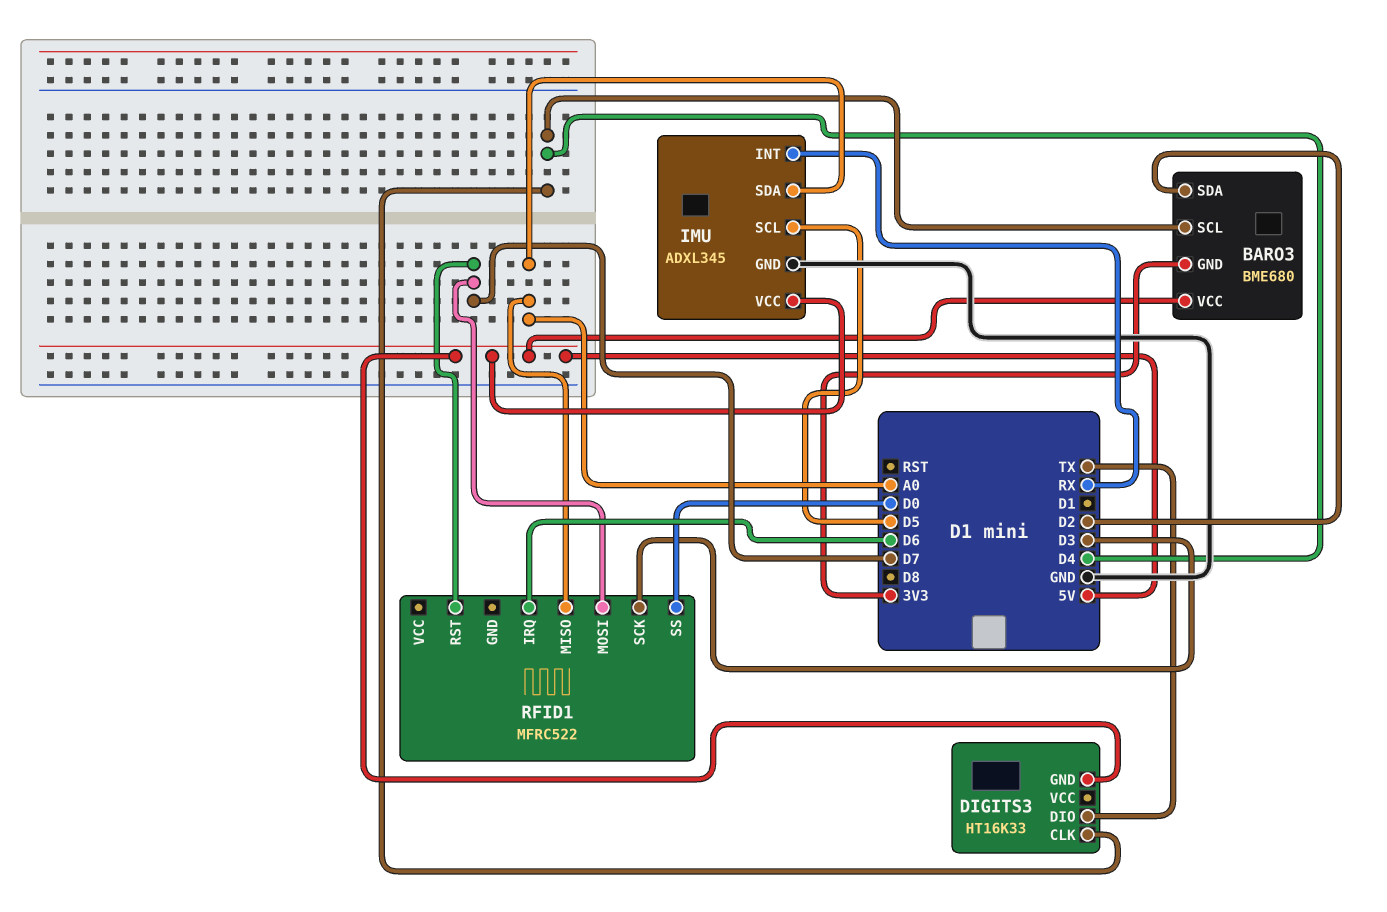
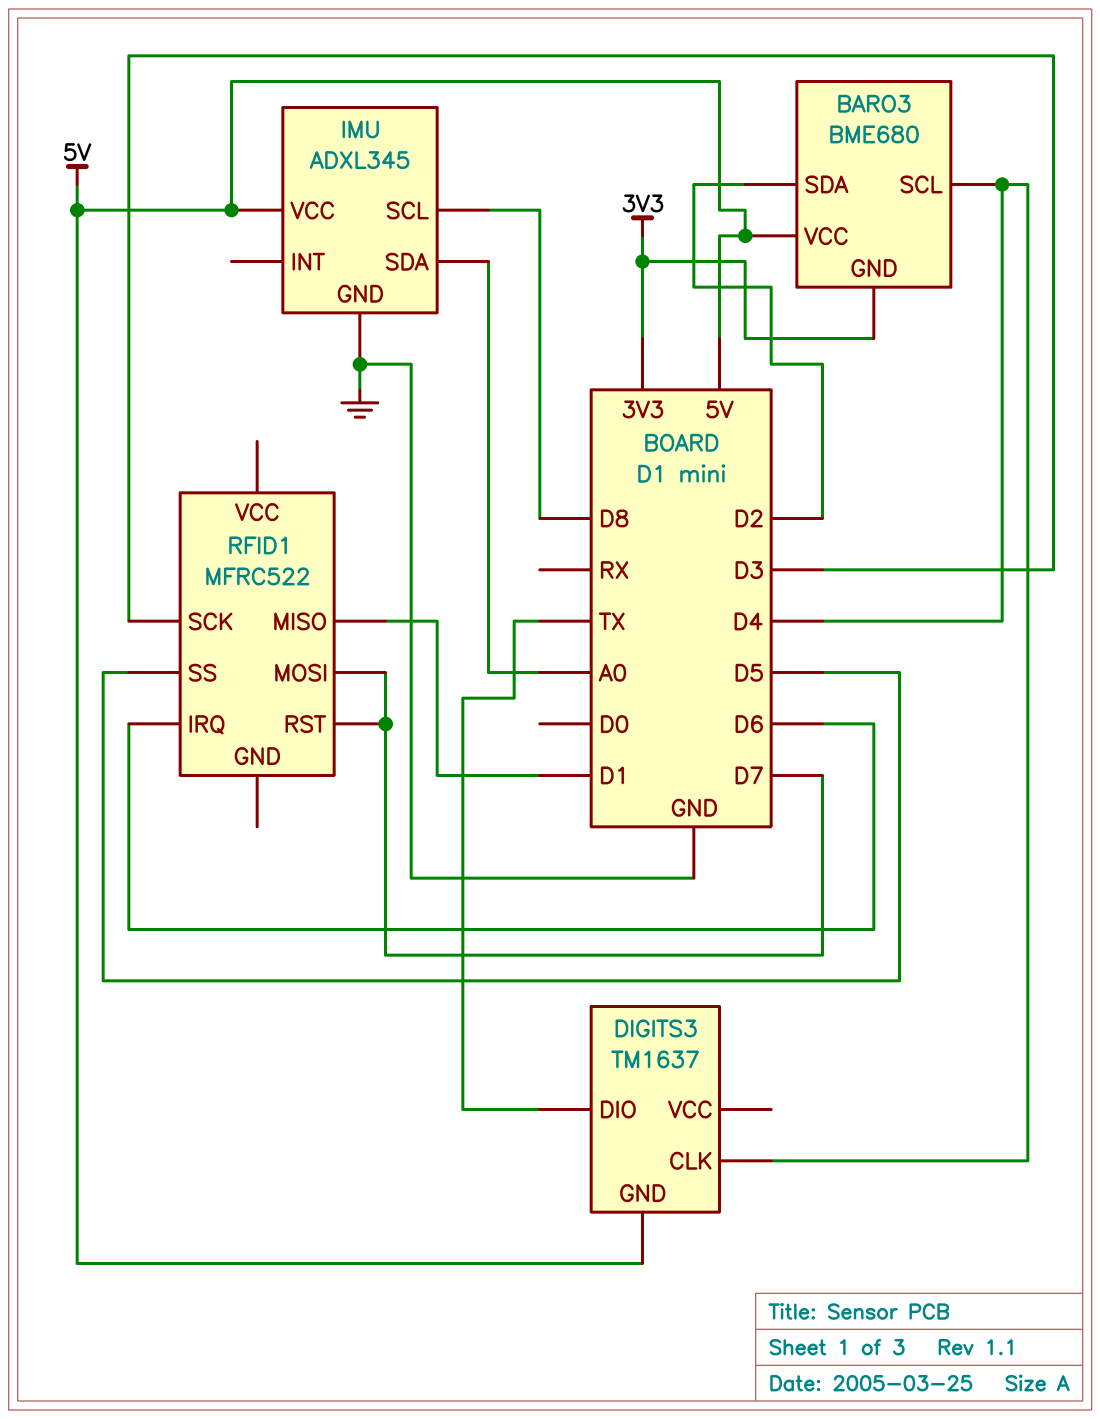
DIGITS3: HT16K33 -> TM1637
IMU pin INT: RX -> none
IMU pin SCL: D5 -> D8
RFID1 pin MISO: A0 -> D1
RFID1 pin SS: D0 -> D5

